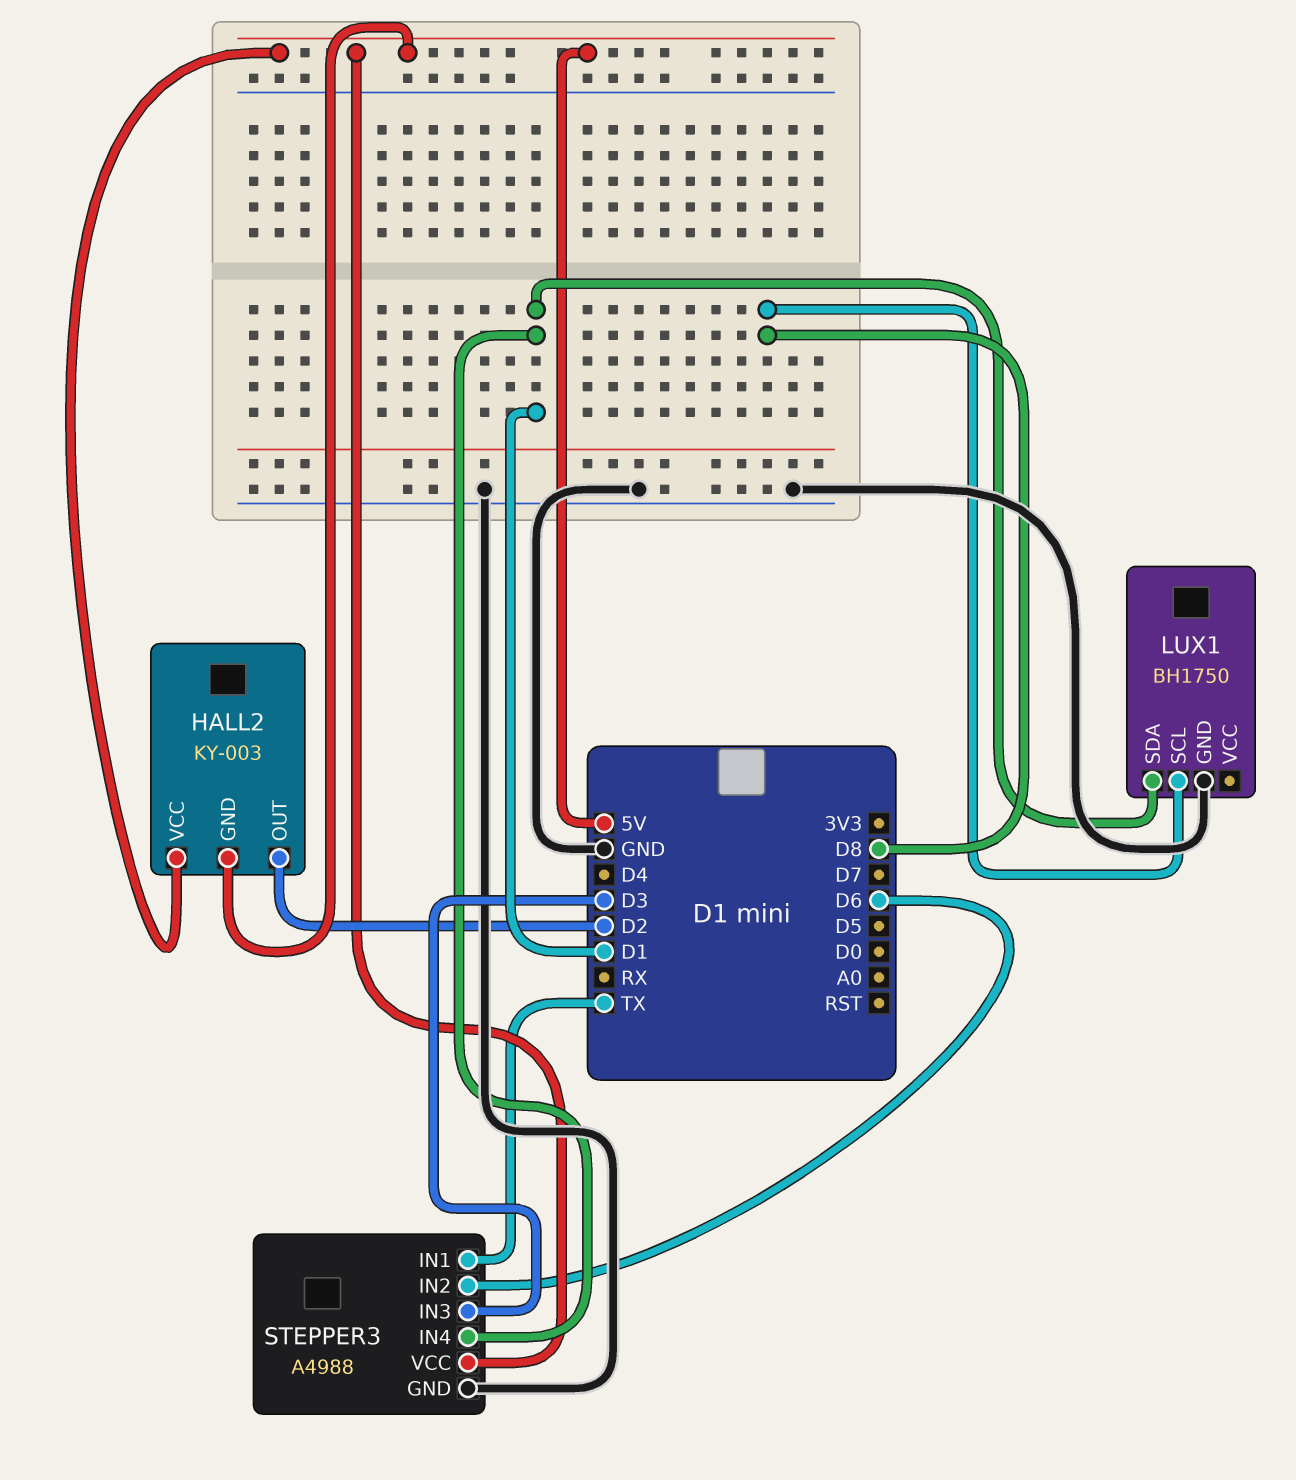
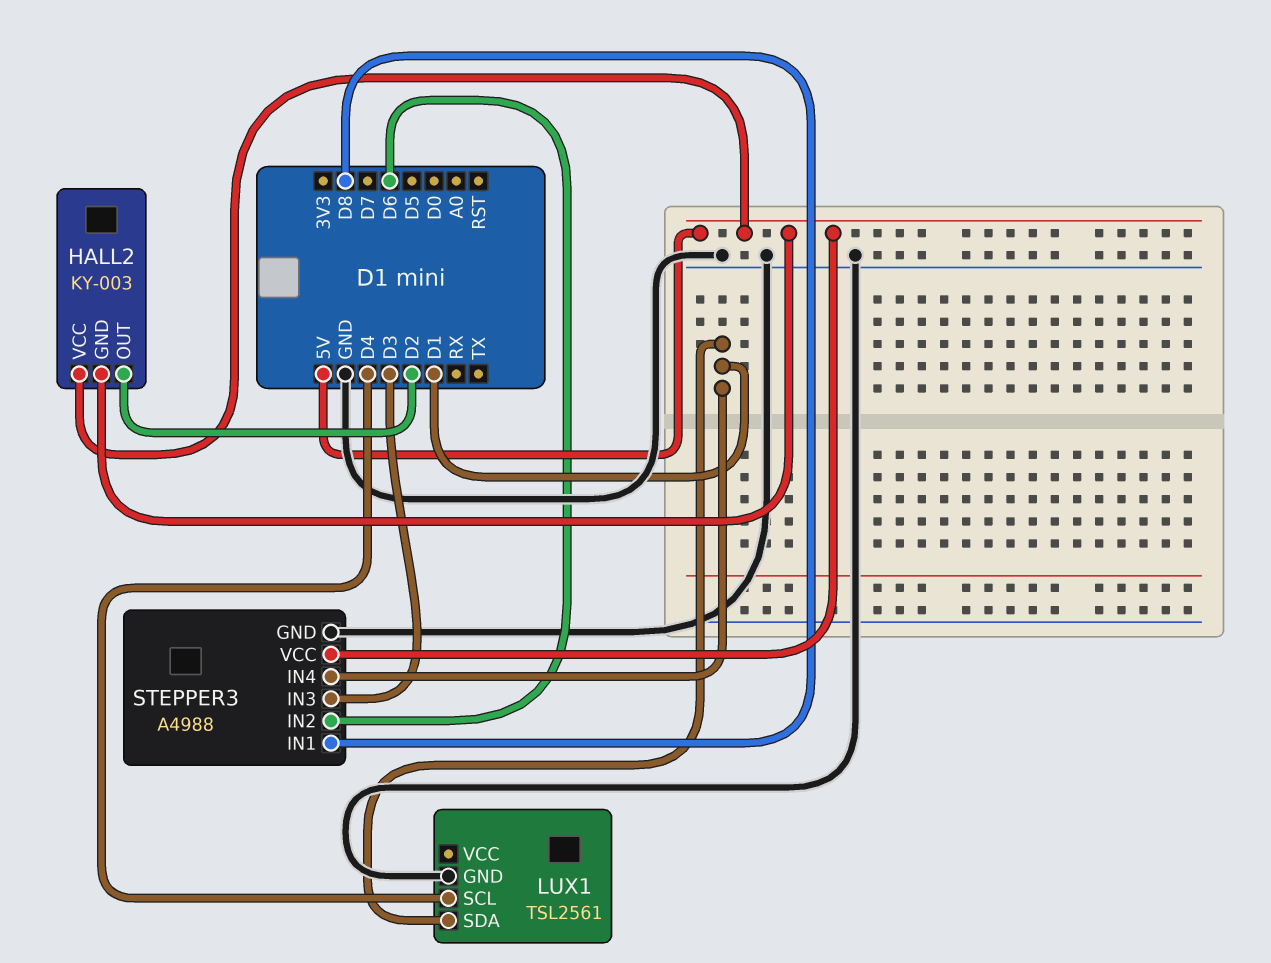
LUX1: BH1750 -> TSL2561
LUX1 pin SCL: D8 -> D4
STEPPER3 pin IN1: TX -> D8

